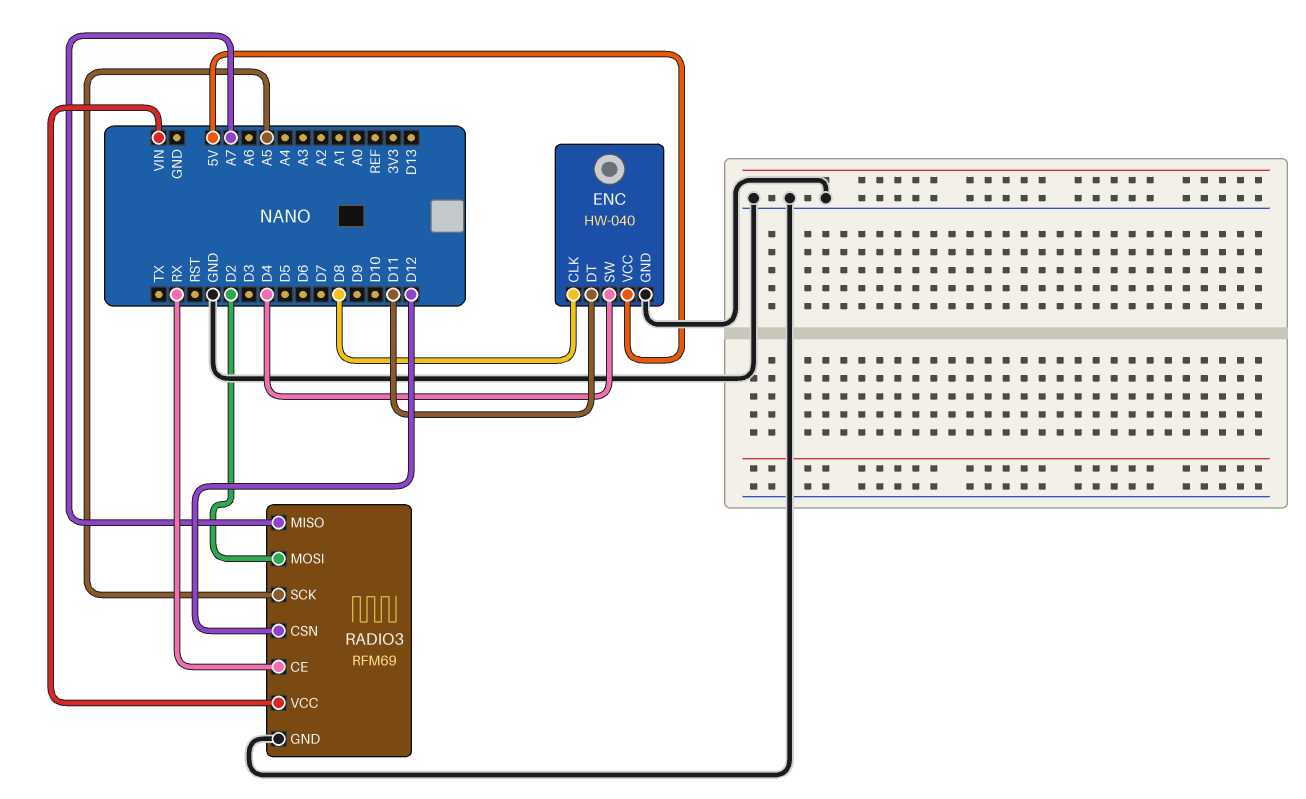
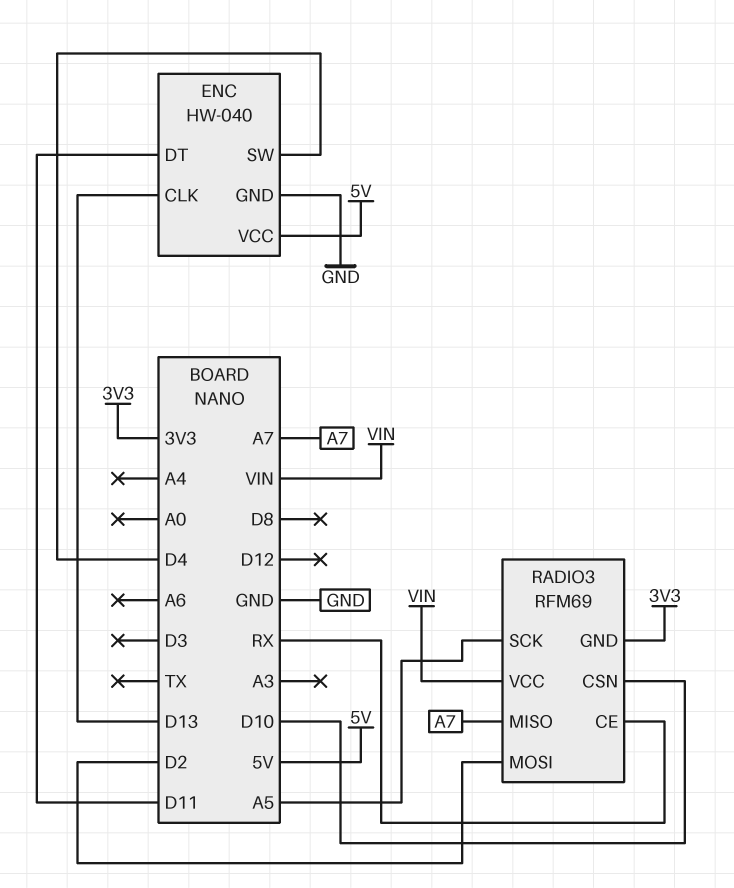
ENC pin CLK: D8 -> D13
RADIO3 pin CSN: D12 -> D10
RADIO3 pin GND: GND -> 3V3

